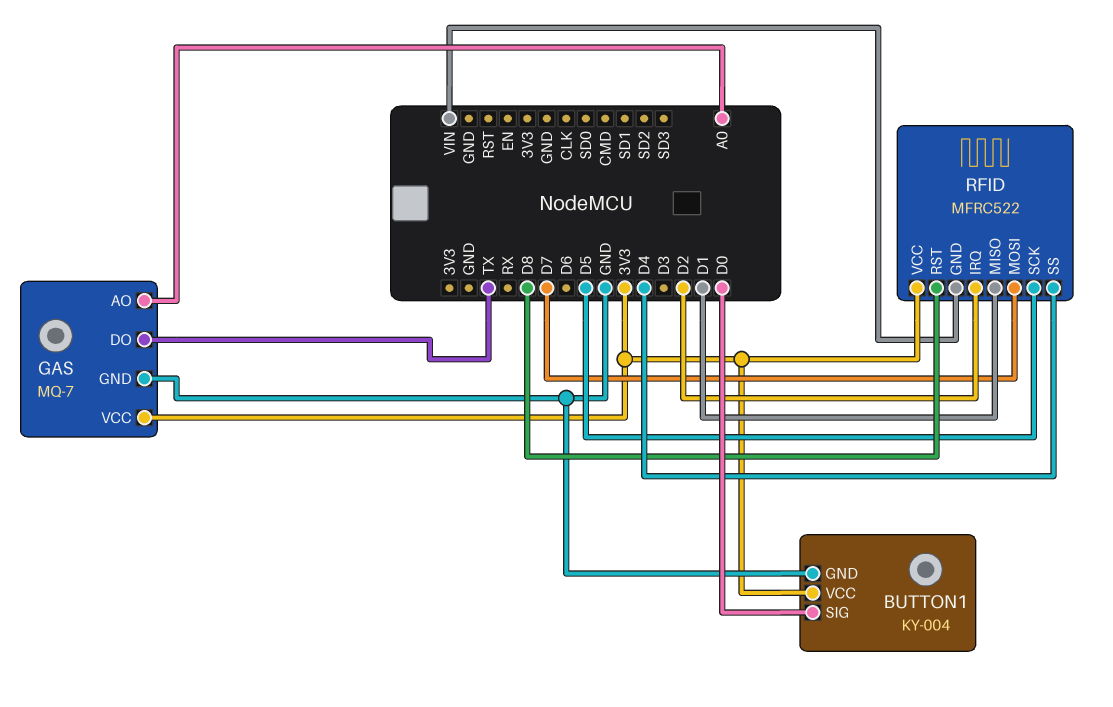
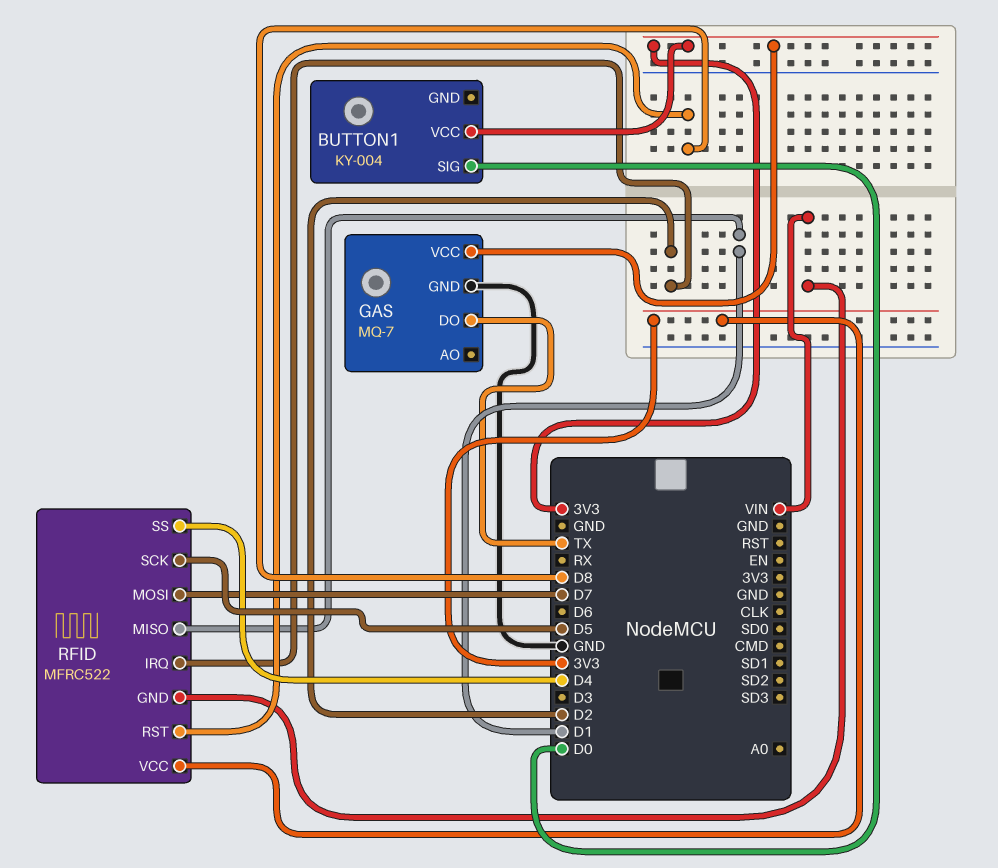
BUTTON1 pin GND: GND -> none
GAS pin AO: A0 -> none

